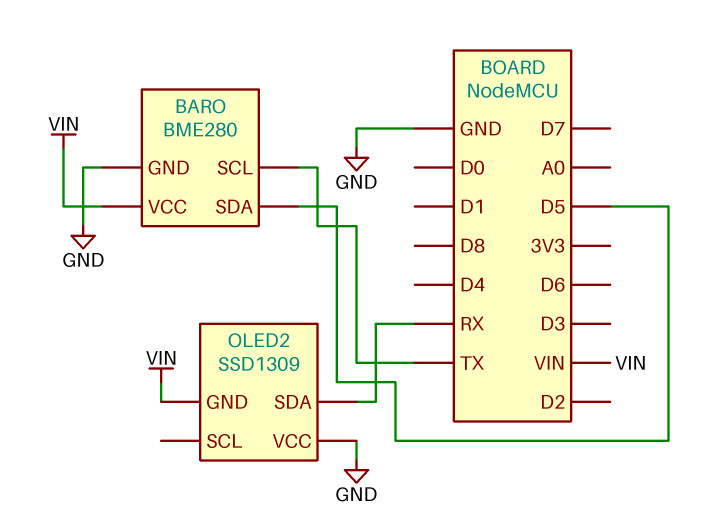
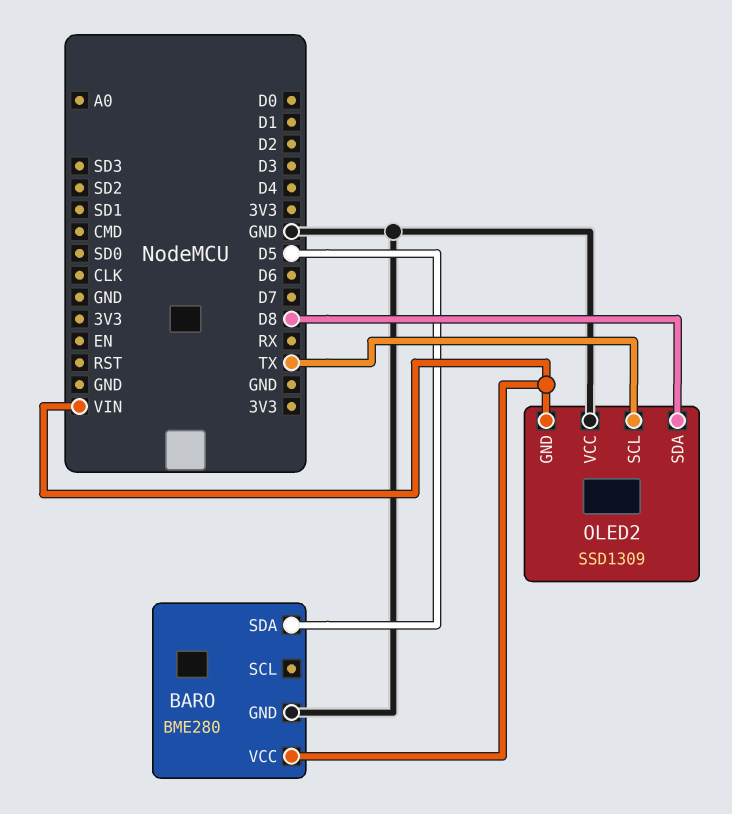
BARO pin SCL: TX -> none
OLED2 pin SCL: none -> TX
OLED2 pin SDA: RX -> D8

